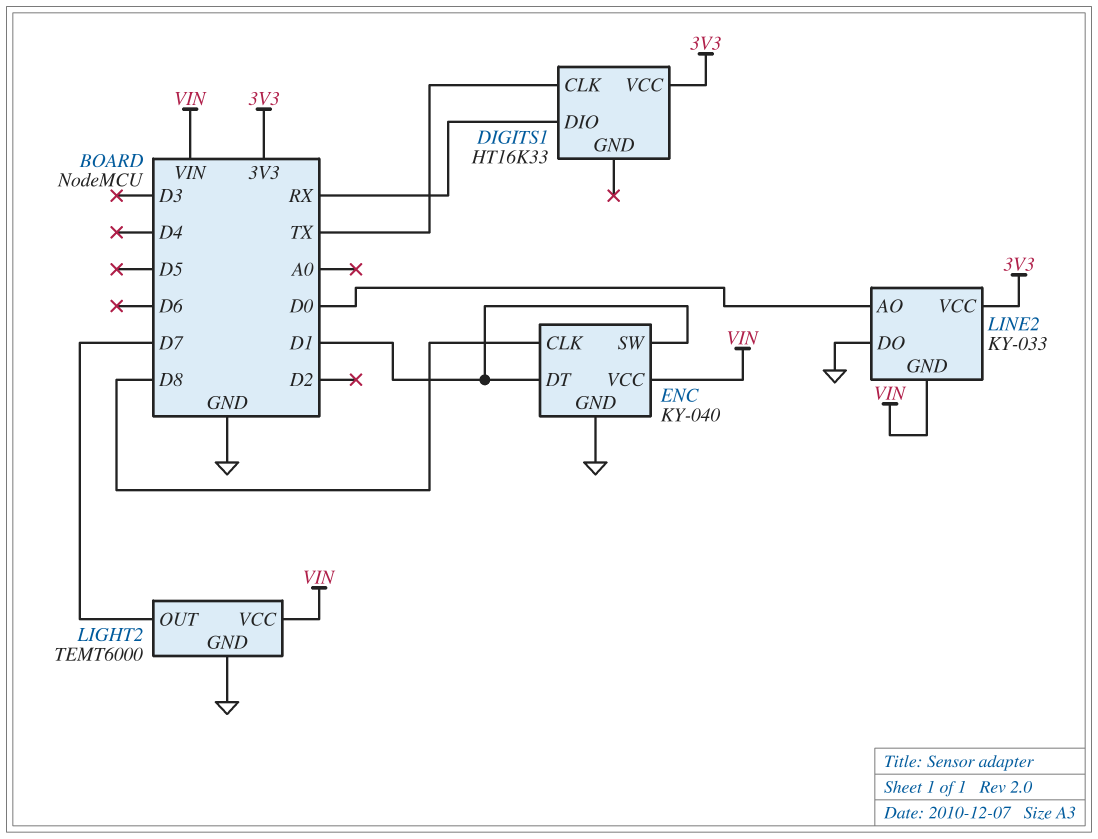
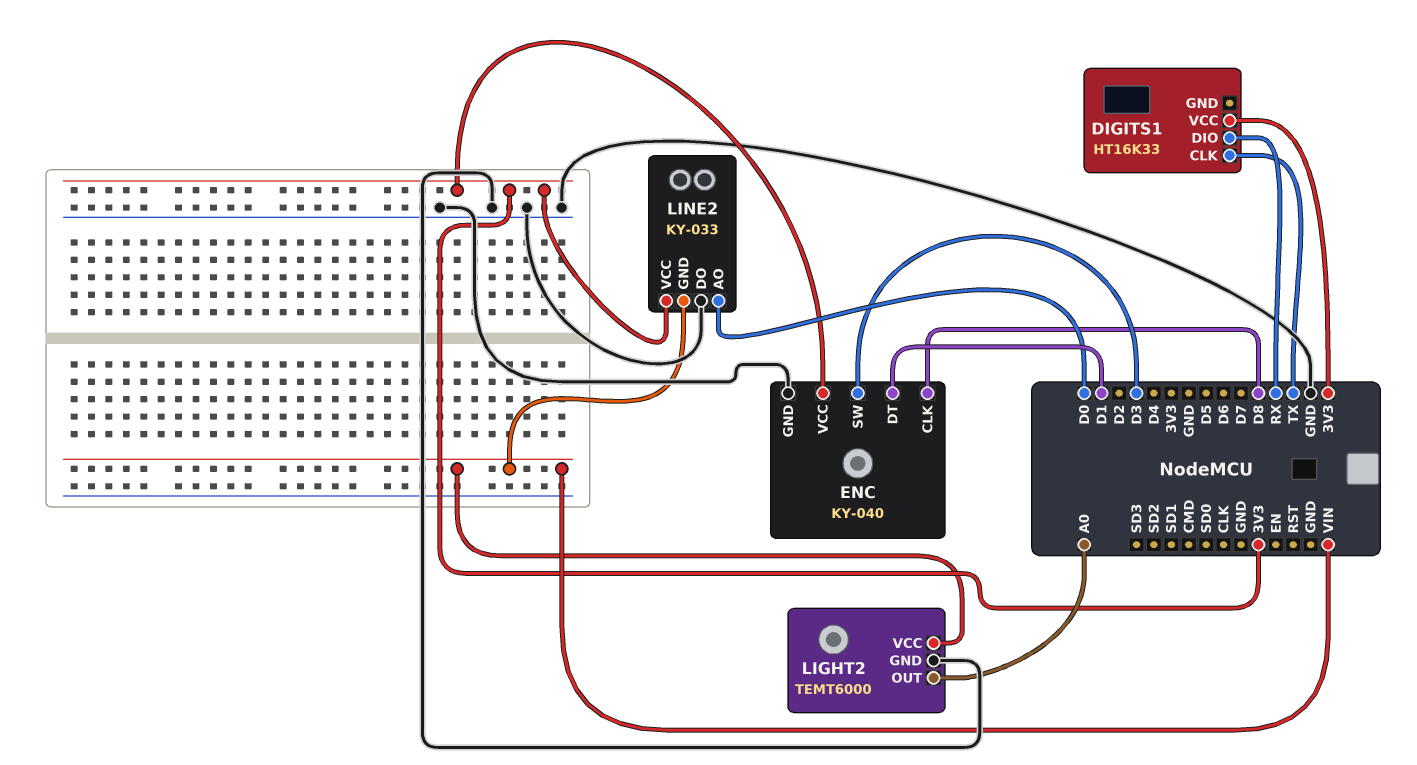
ENC pin SW: D1 -> D3
ENC pin VCC: VIN -> 3V3
LIGHT2 pin OUT: D7 -> A0

